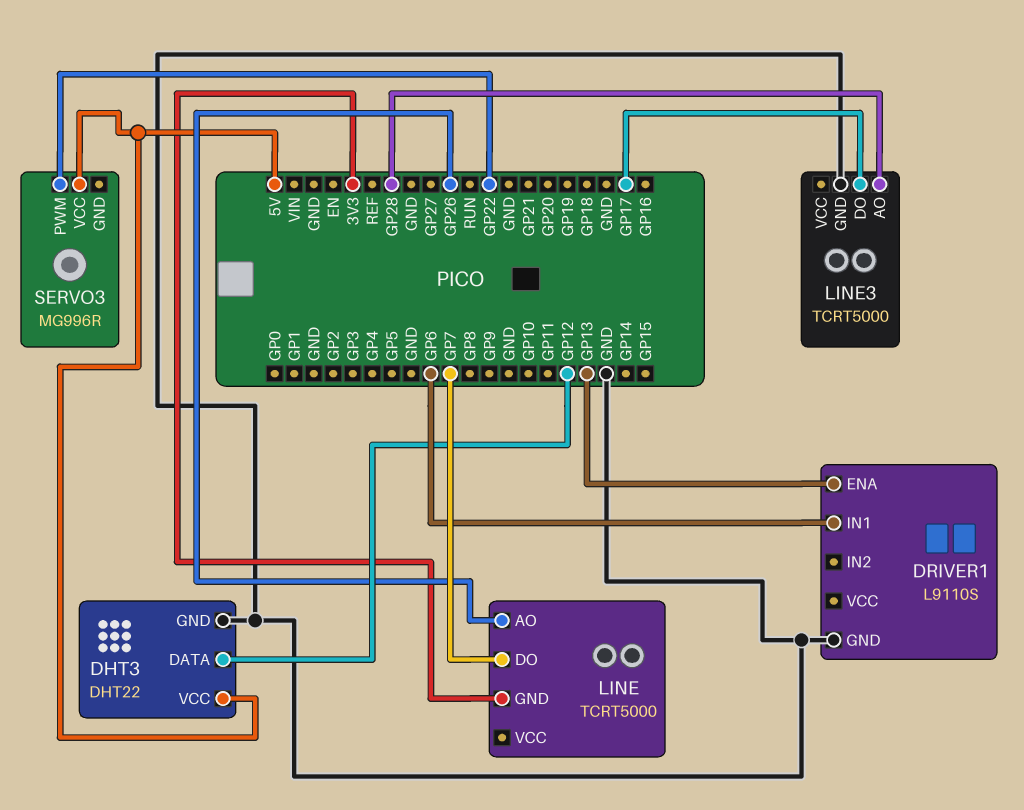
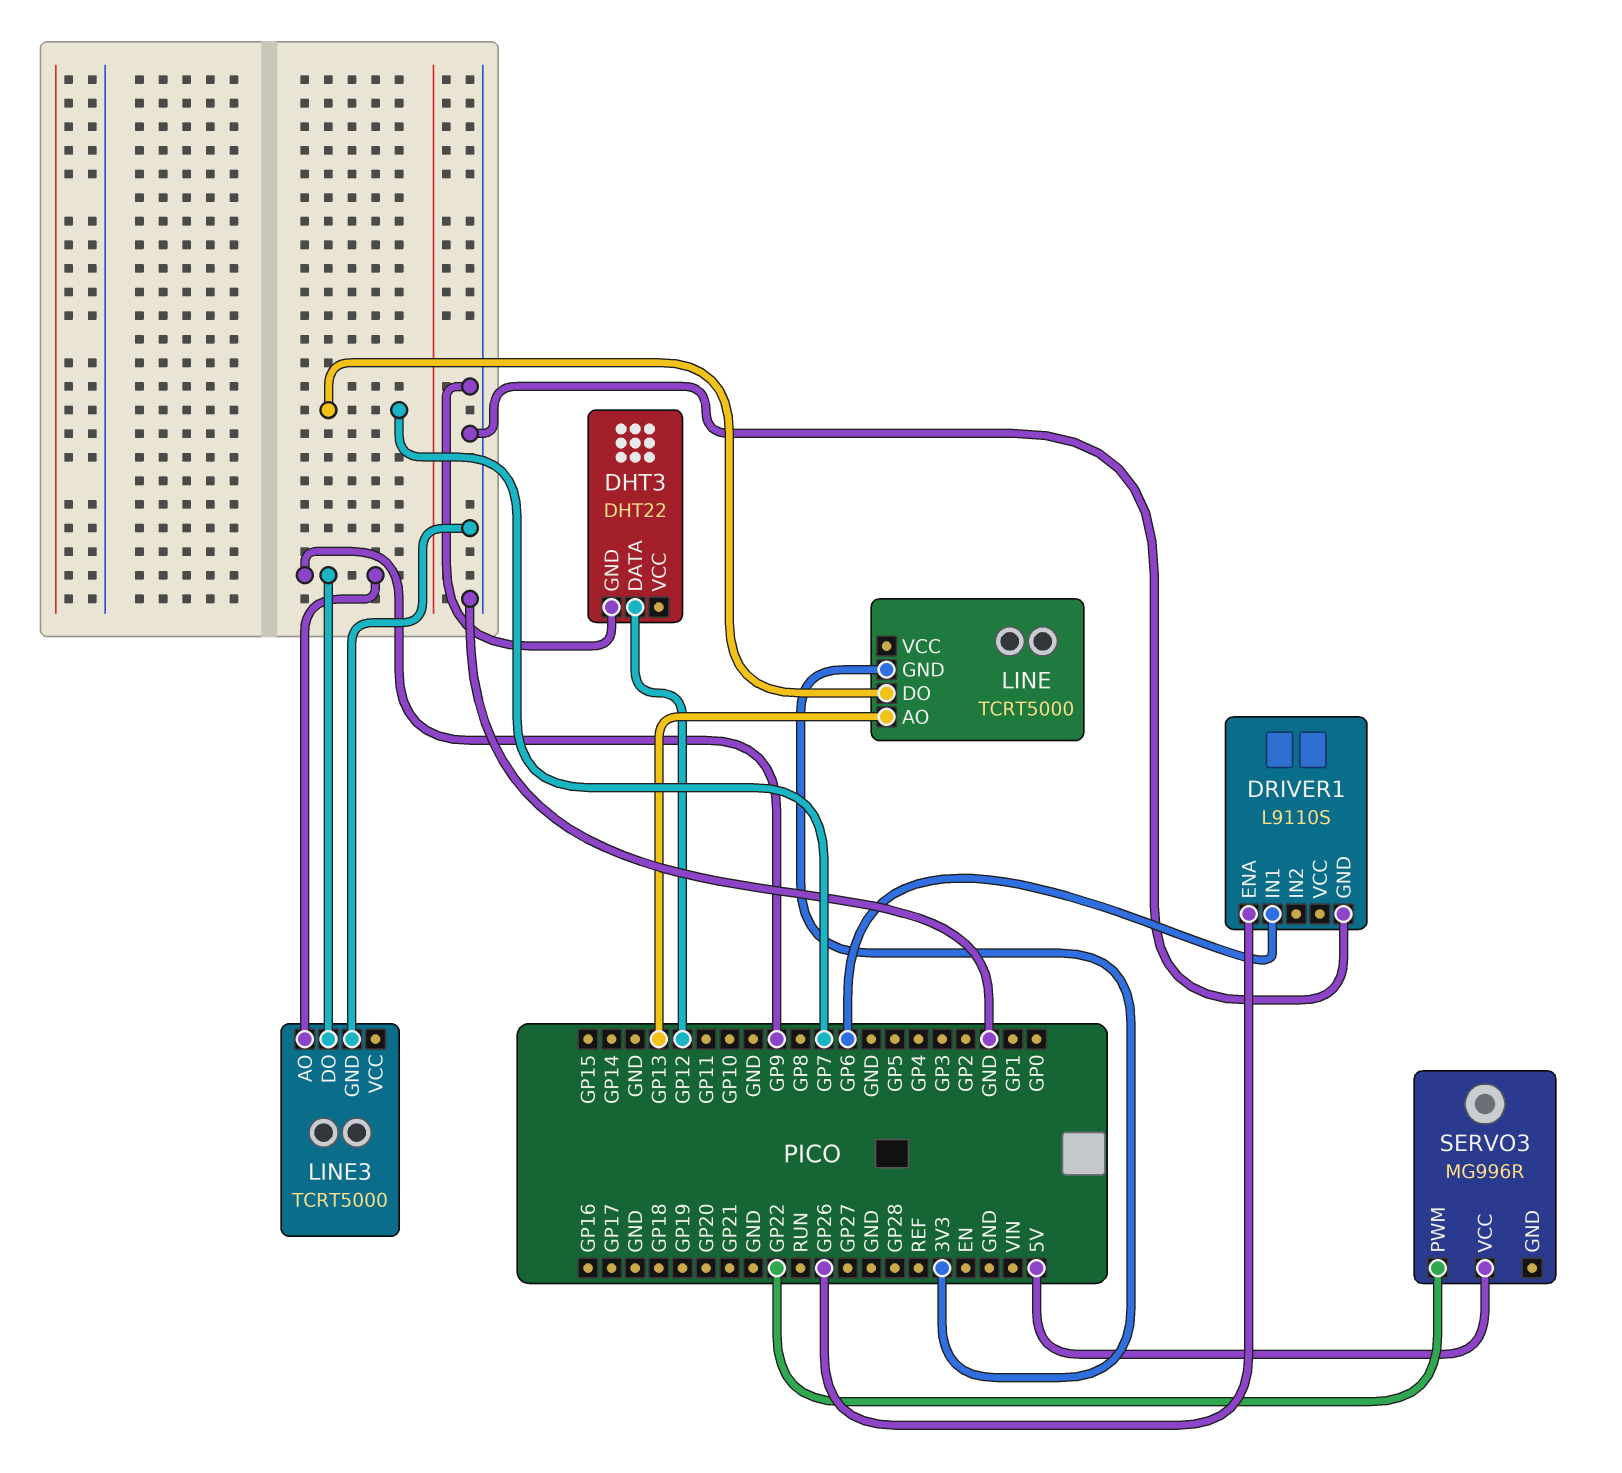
DHT3 pin VCC: 5V -> none
DRIVER1 pin ENA: GP13 -> GP26
LINE pin AO: GP26 -> GP13
LINE3 pin AO: GP28 -> GP9
LINE3 pin DO: GP17 -> GP9

